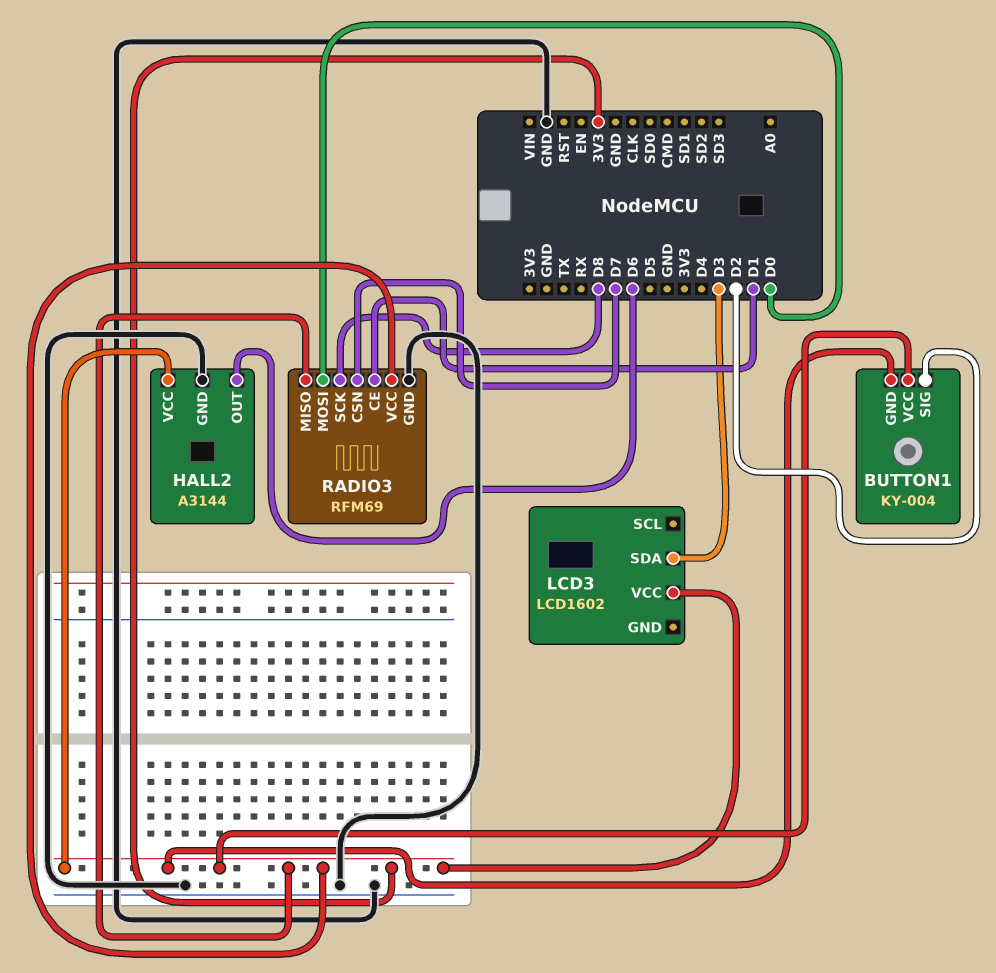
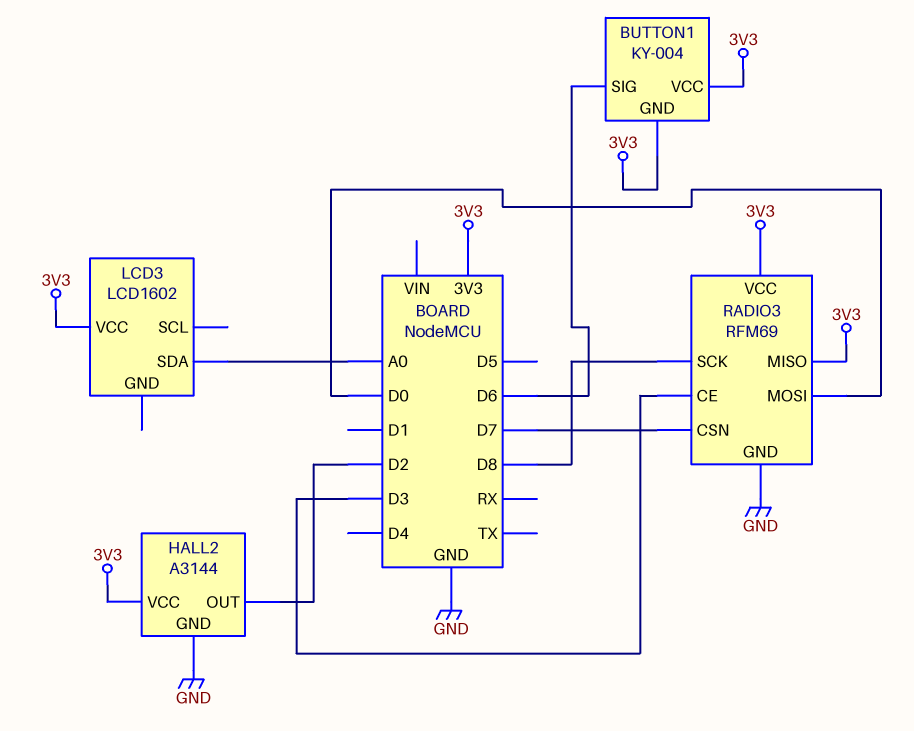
BUTTON1 pin SIG: D2 -> D6
HALL2 pin OUT: D6 -> D2
LCD3 pin SDA: D3 -> A0
RADIO3 pin CE: D1 -> D3

